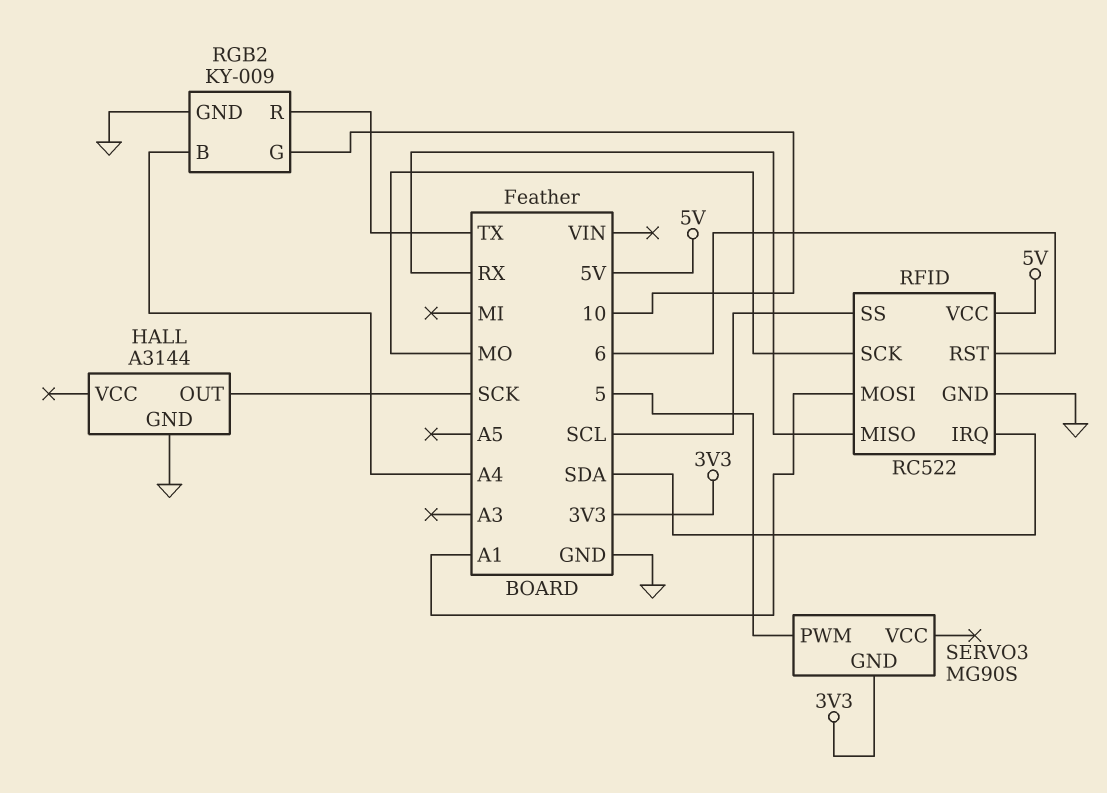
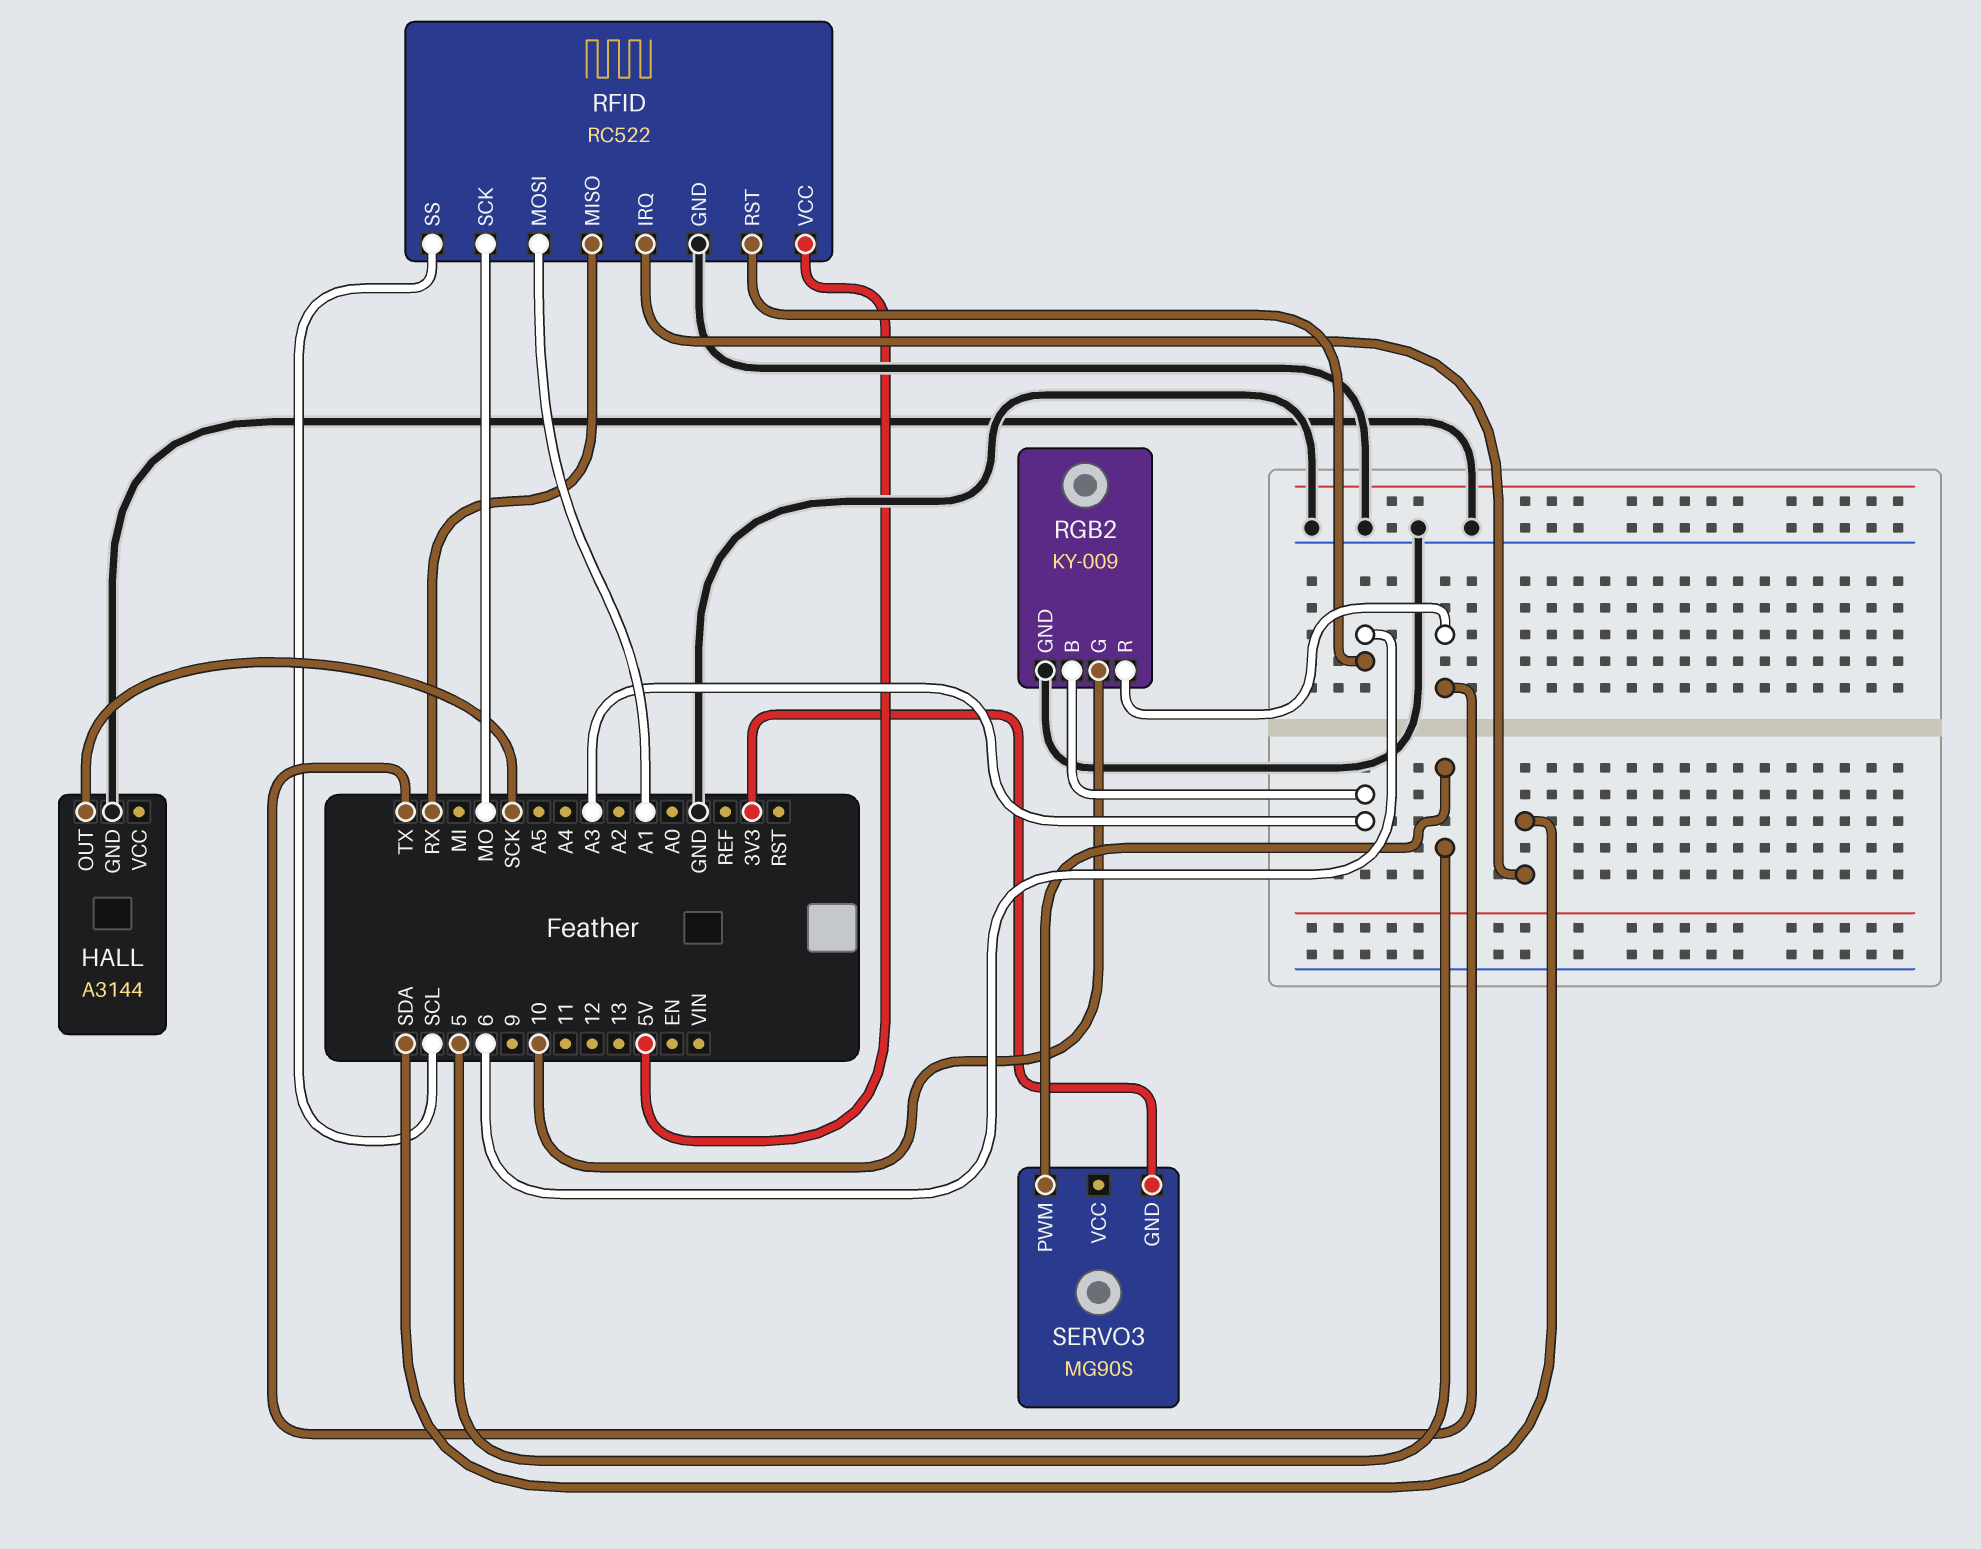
RGB2 pin B: A4 -> A3

